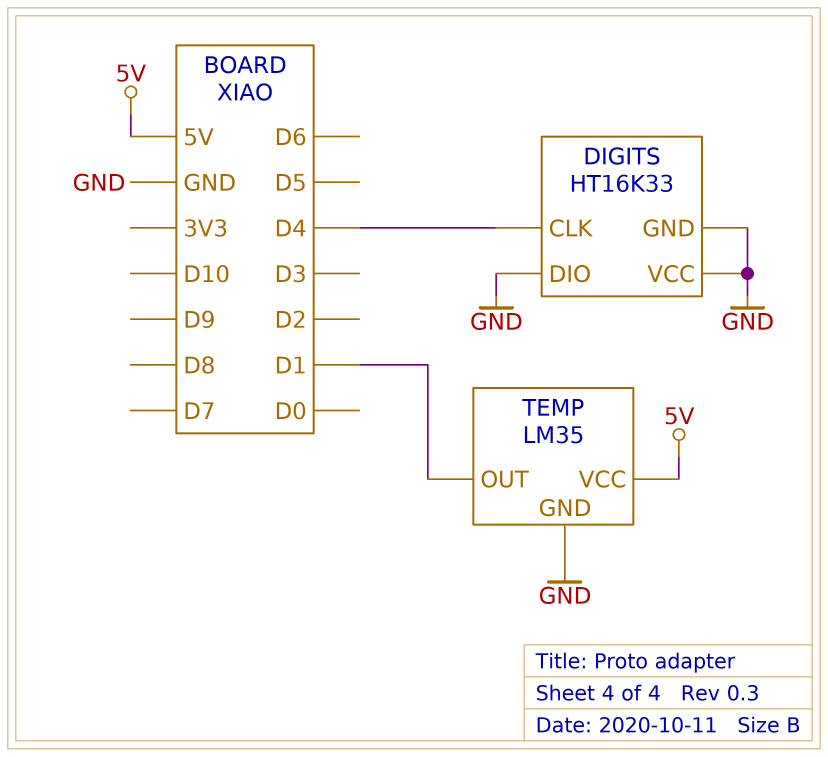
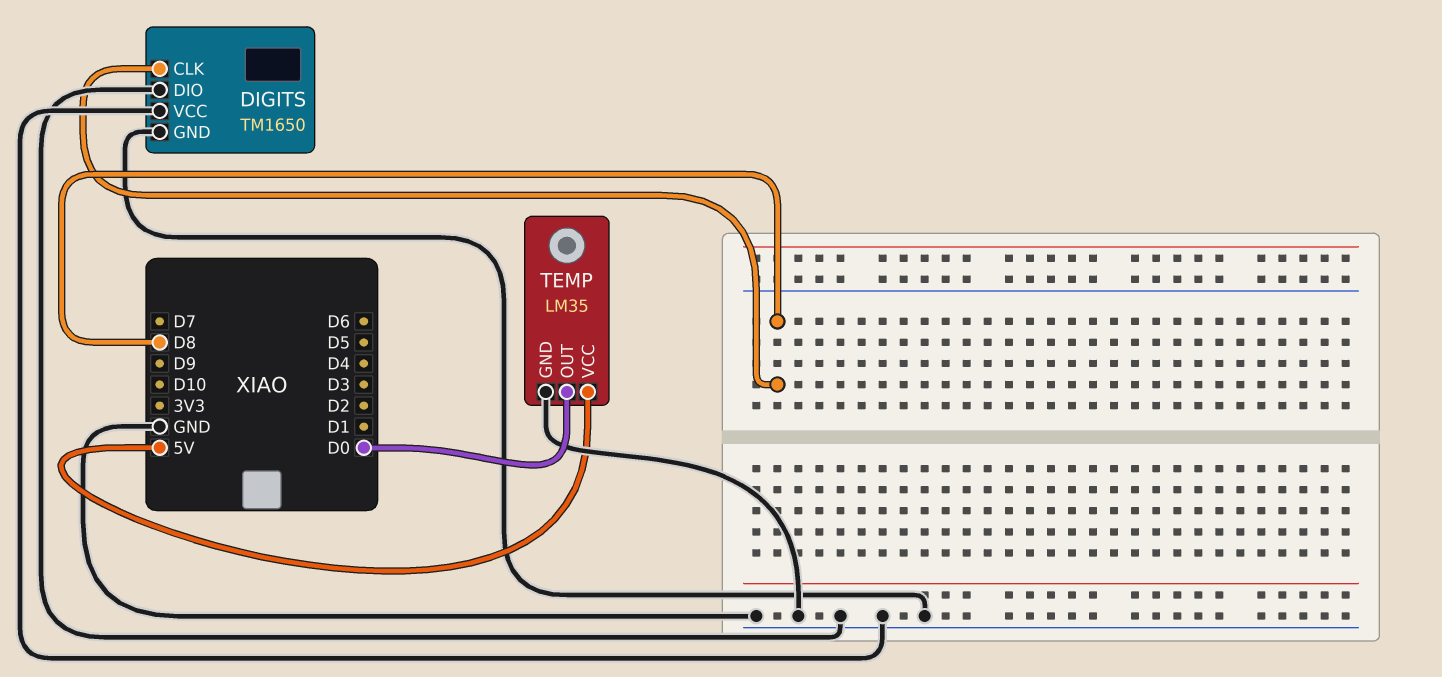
DIGITS: HT16K33 -> TM1650
DIGITS pin CLK: D4 -> D8
TEMP pin OUT: D1 -> D0

